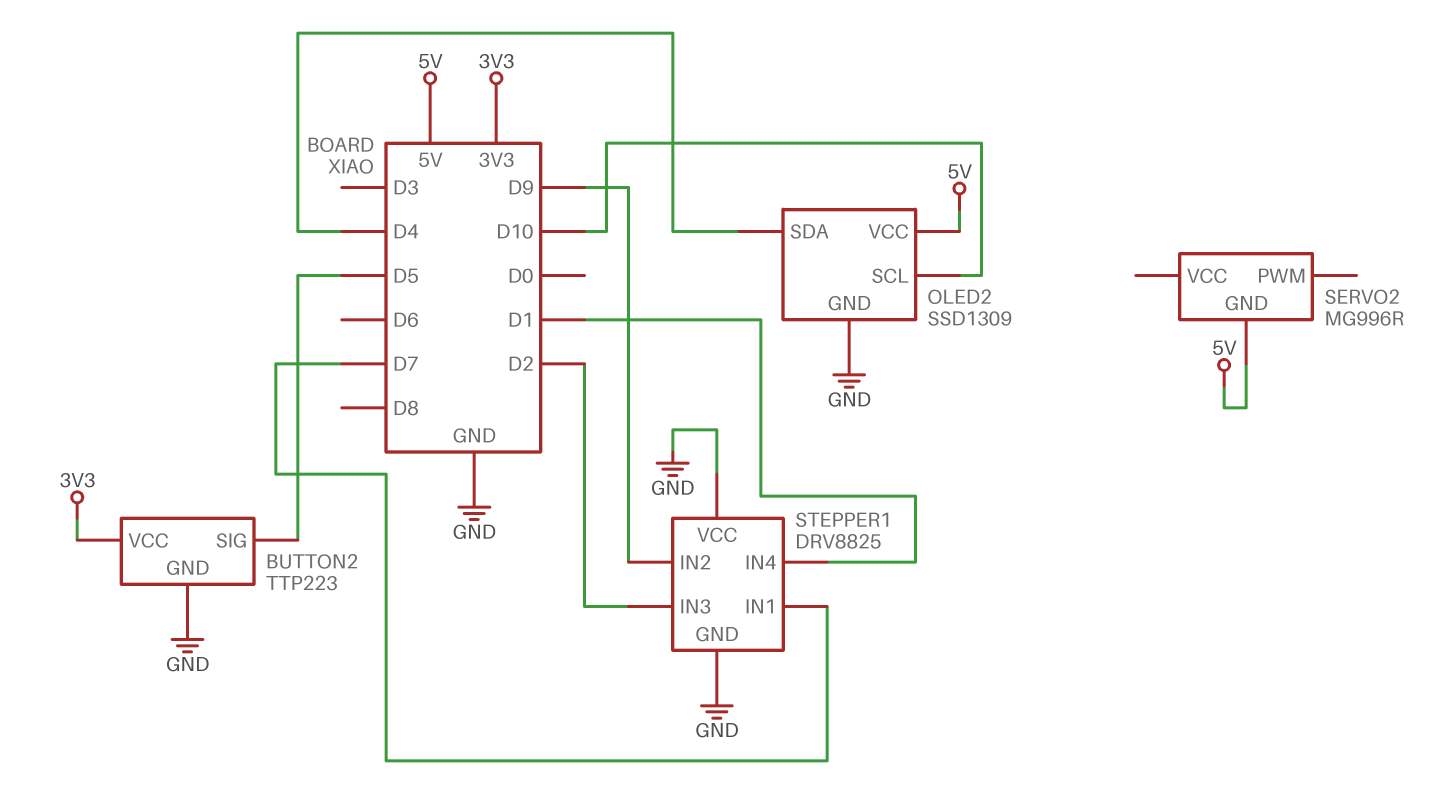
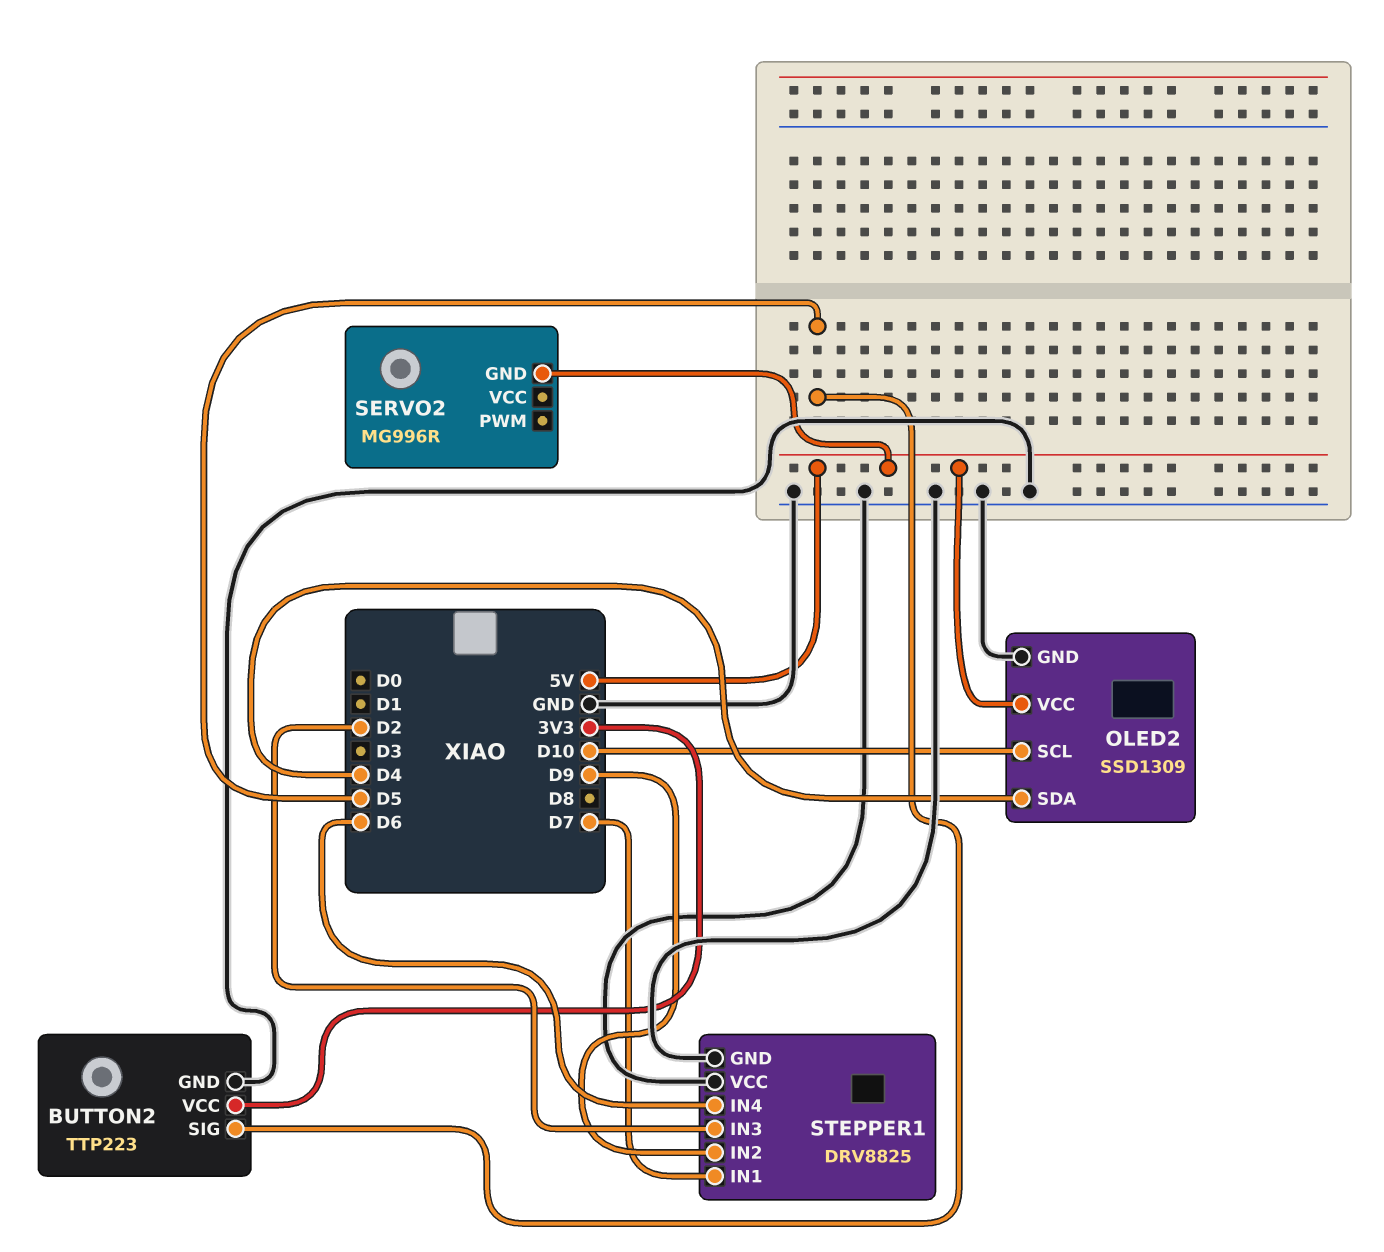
STEPPER1 pin IN4: D1 -> D6

